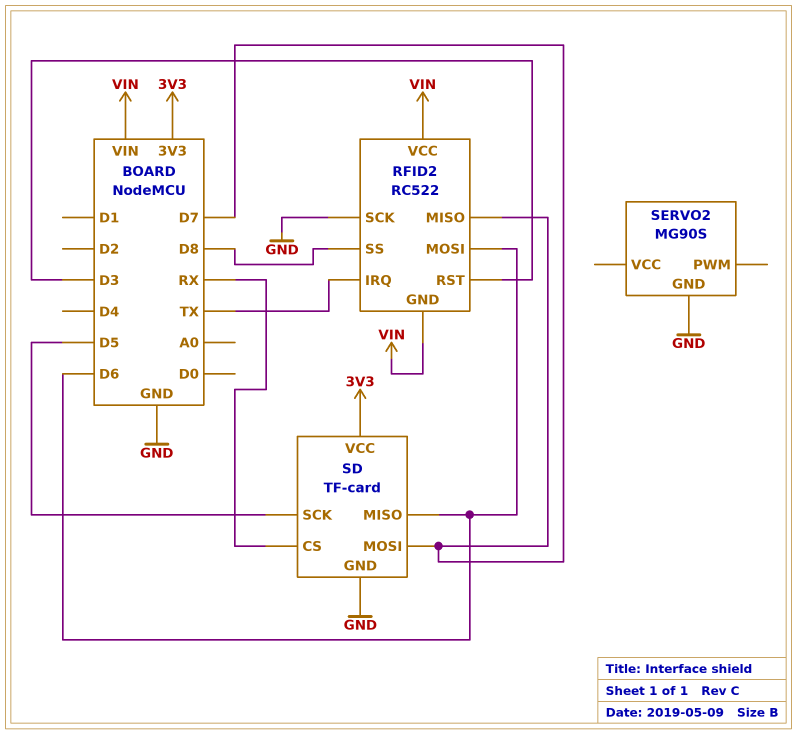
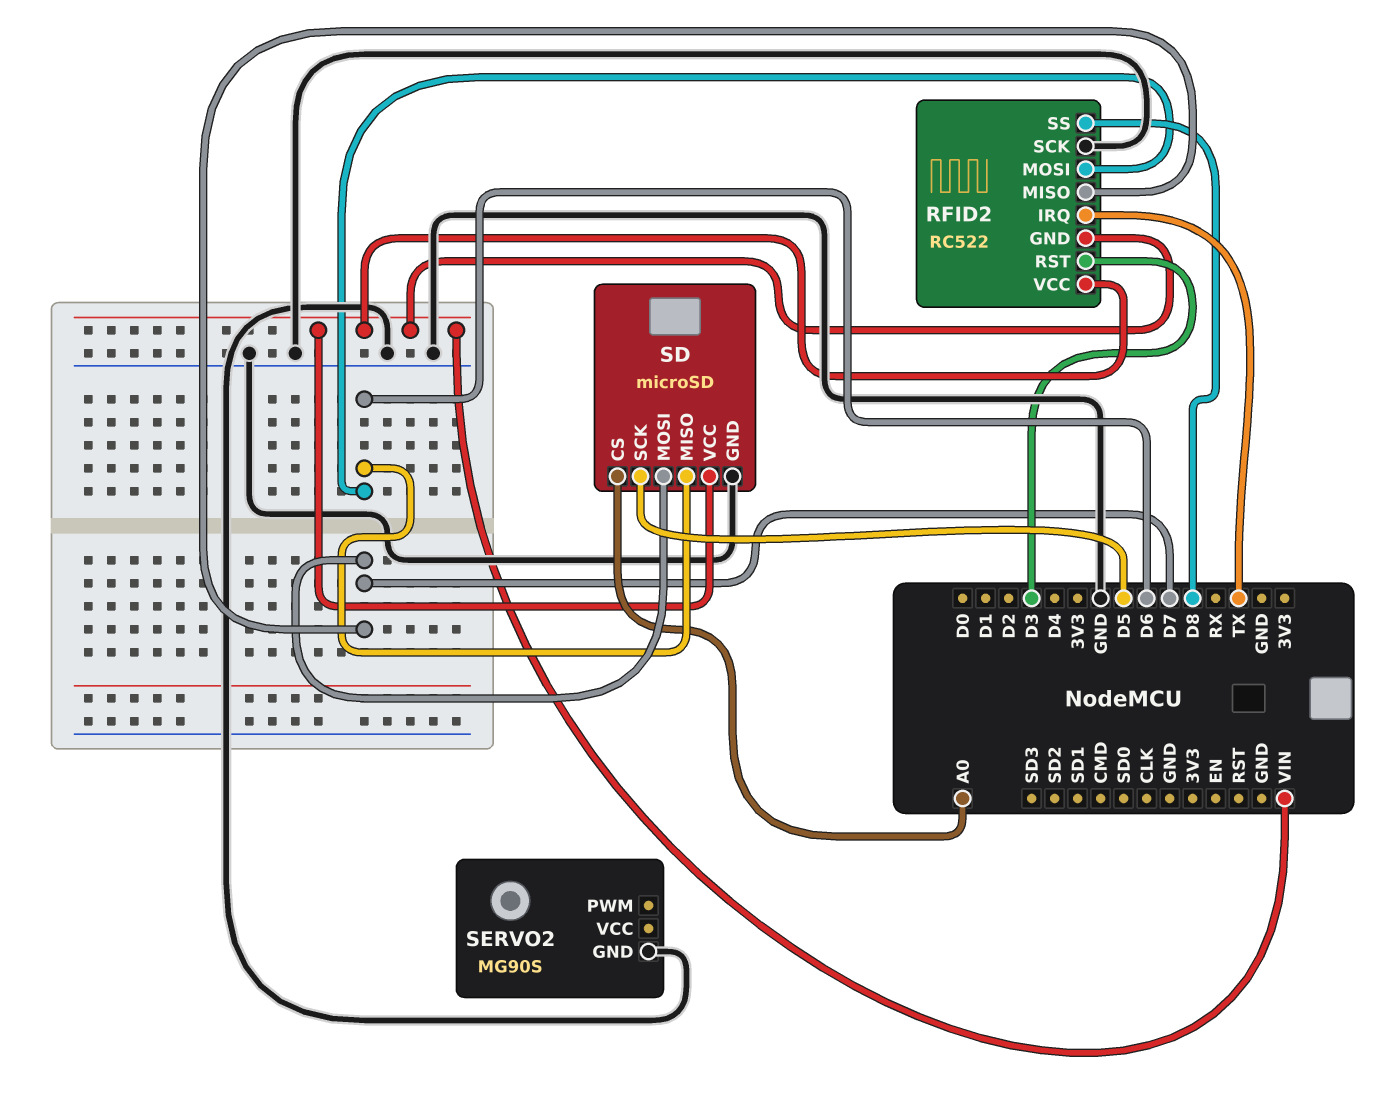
SD: TF-card -> microSD
SD pin CS: RX -> A0
SD pin VCC: 3V3 -> VIN

